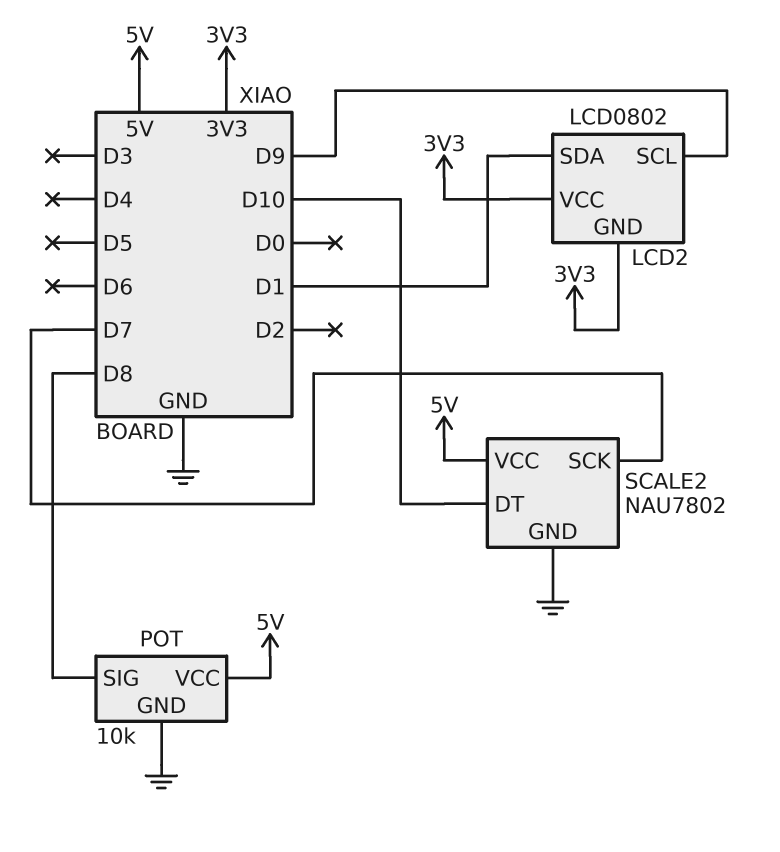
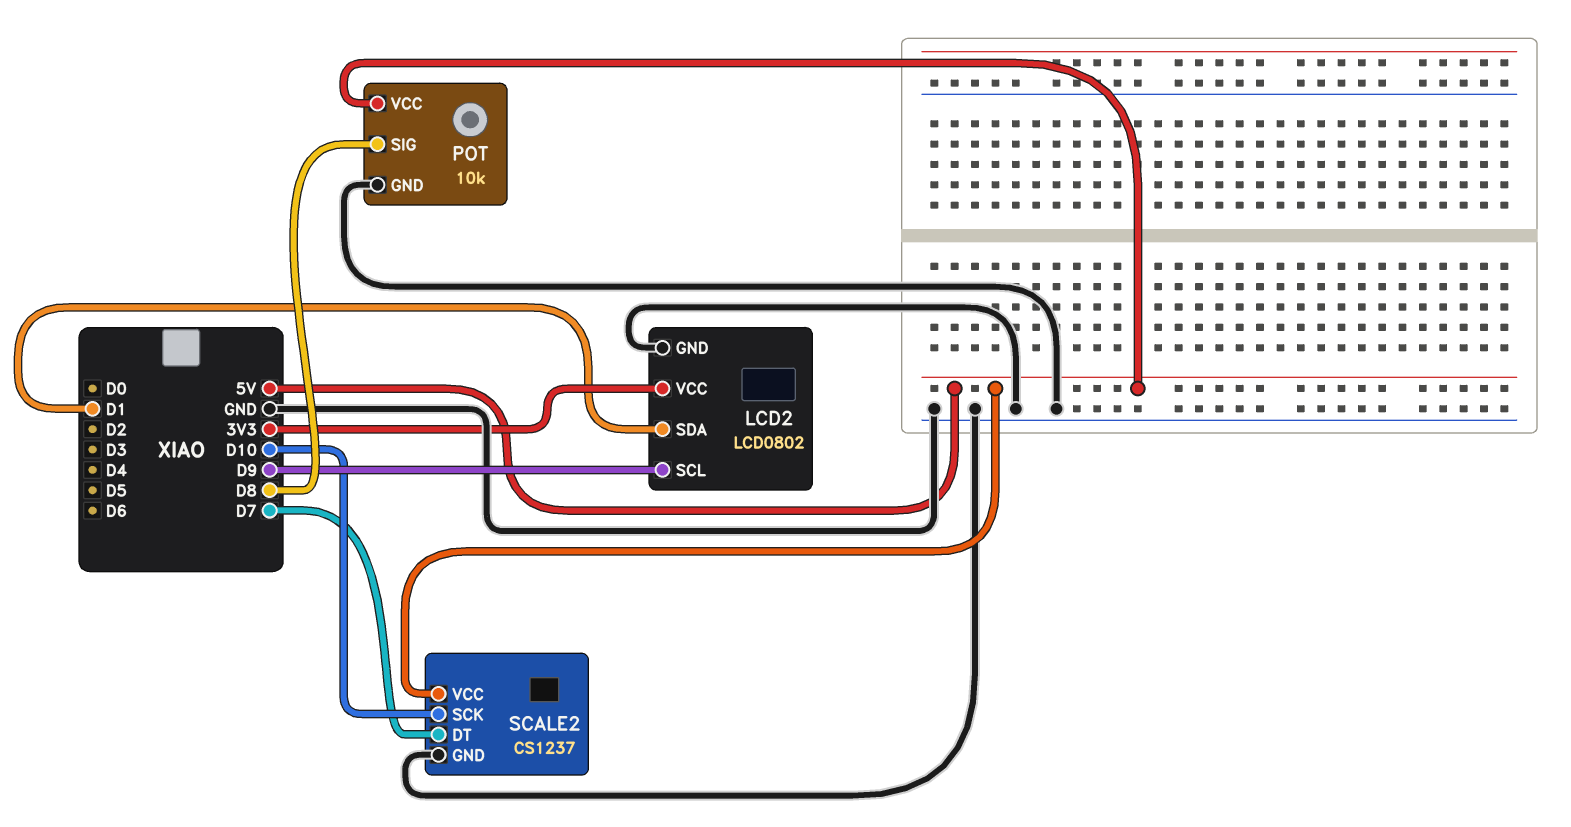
LCD2 pin GND: 3V3 -> GND
SCALE2: NAU7802 -> CS1237
SCALE2 pin DT: D10 -> D7
SCALE2 pin SCK: D7 -> D10

